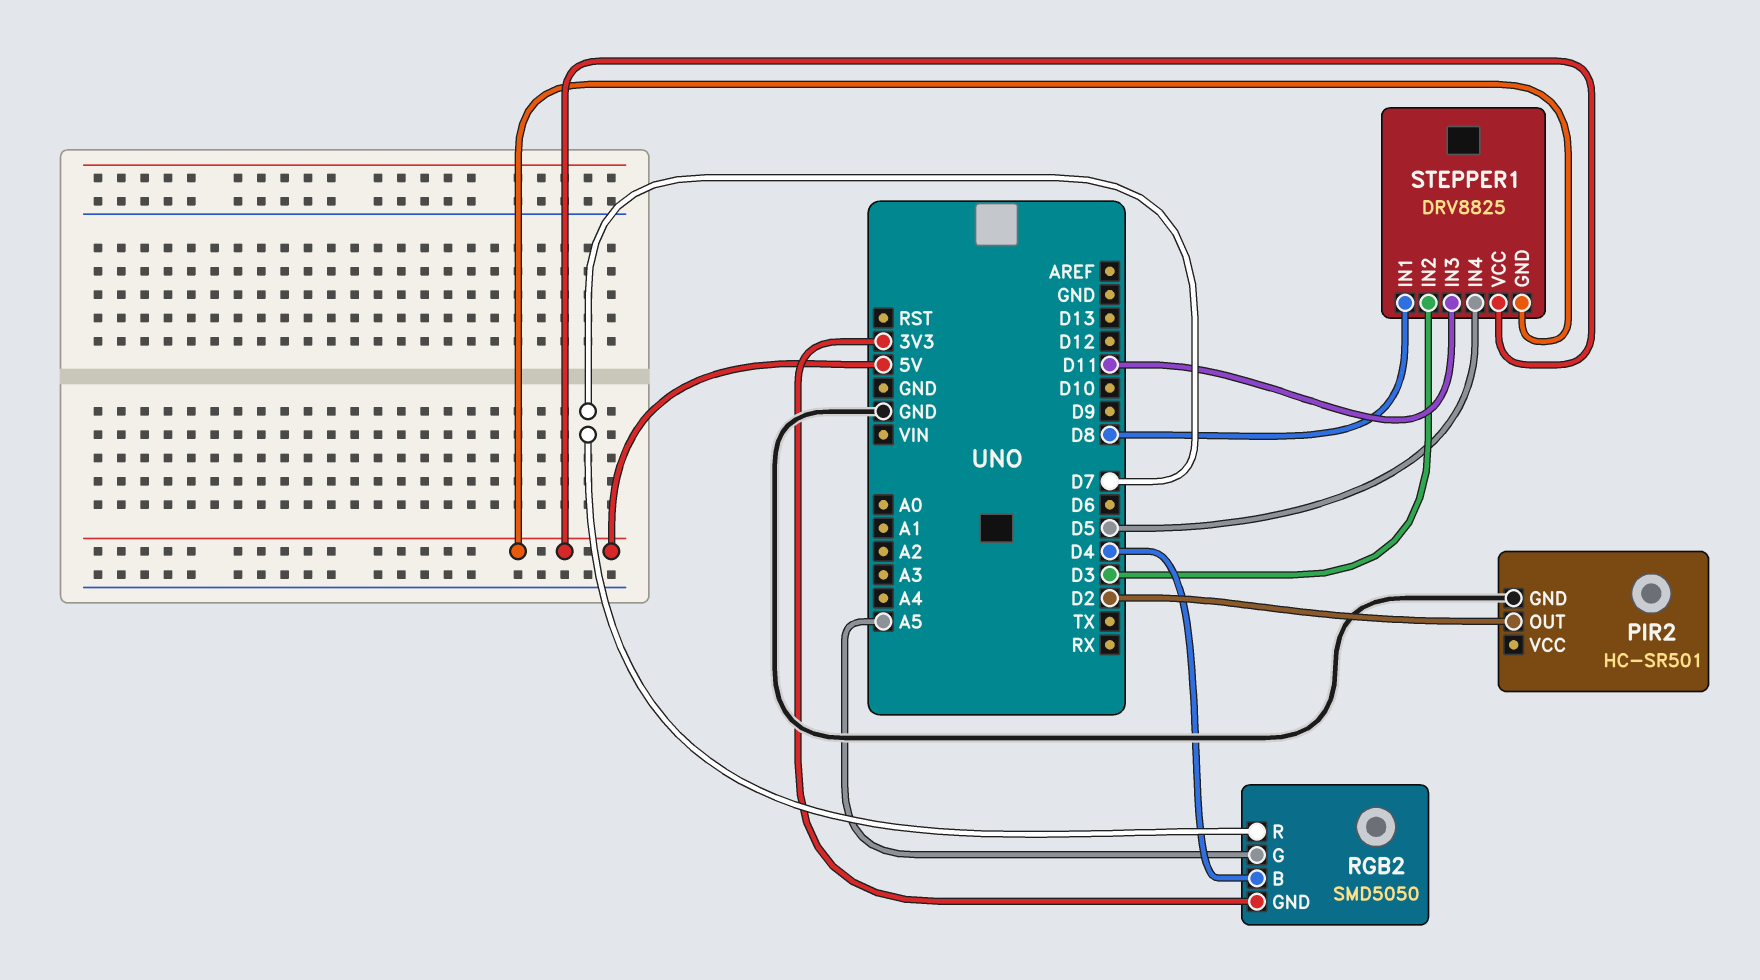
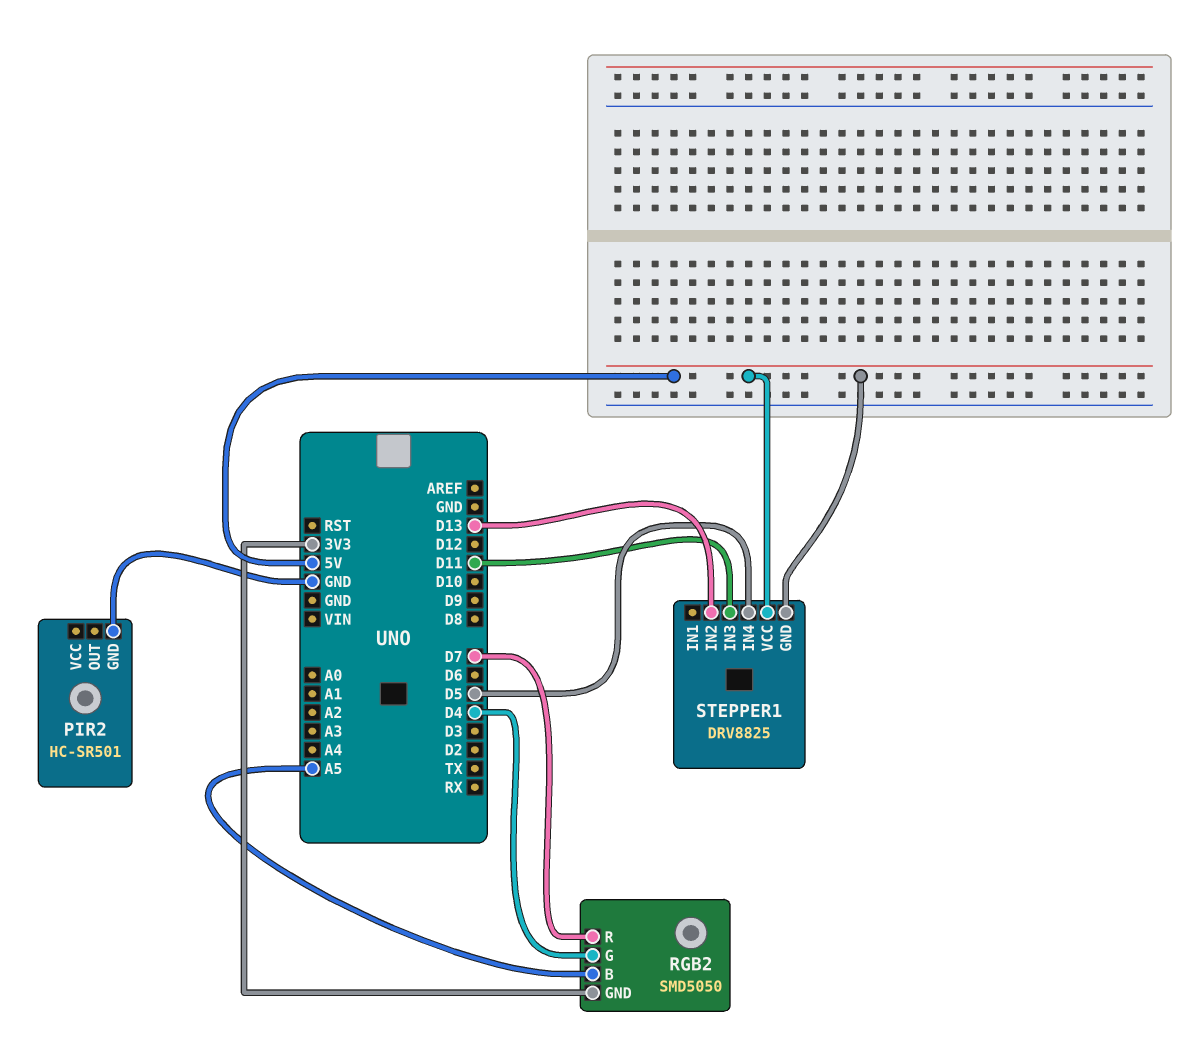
PIR2 pin OUT: D2 -> none
RGB2 pin B: D4 -> A5
RGB2 pin G: A5 -> D4
STEPPER1 pin IN1: D8 -> none
STEPPER1 pin IN2: D3 -> D13

